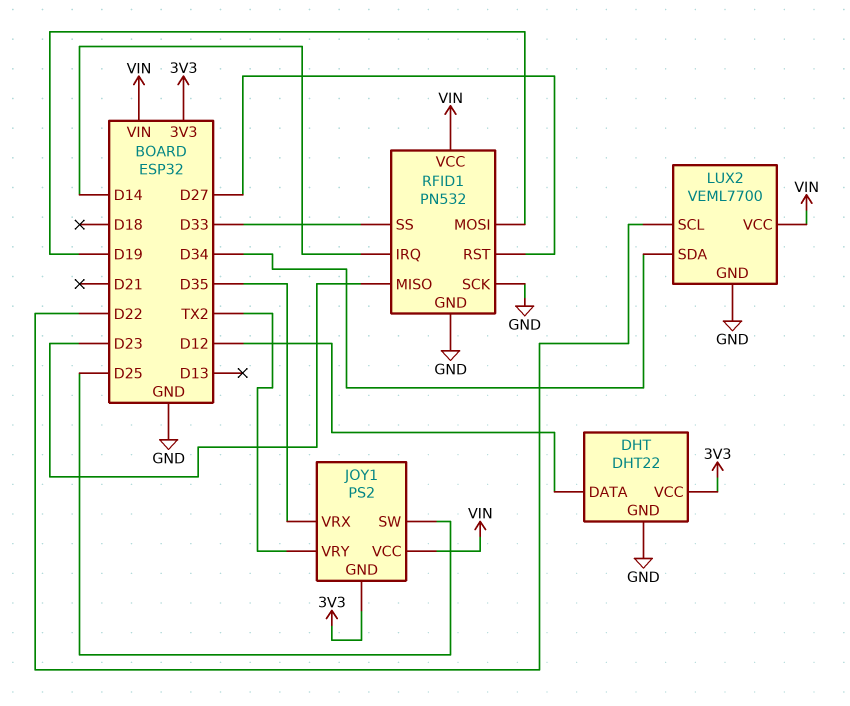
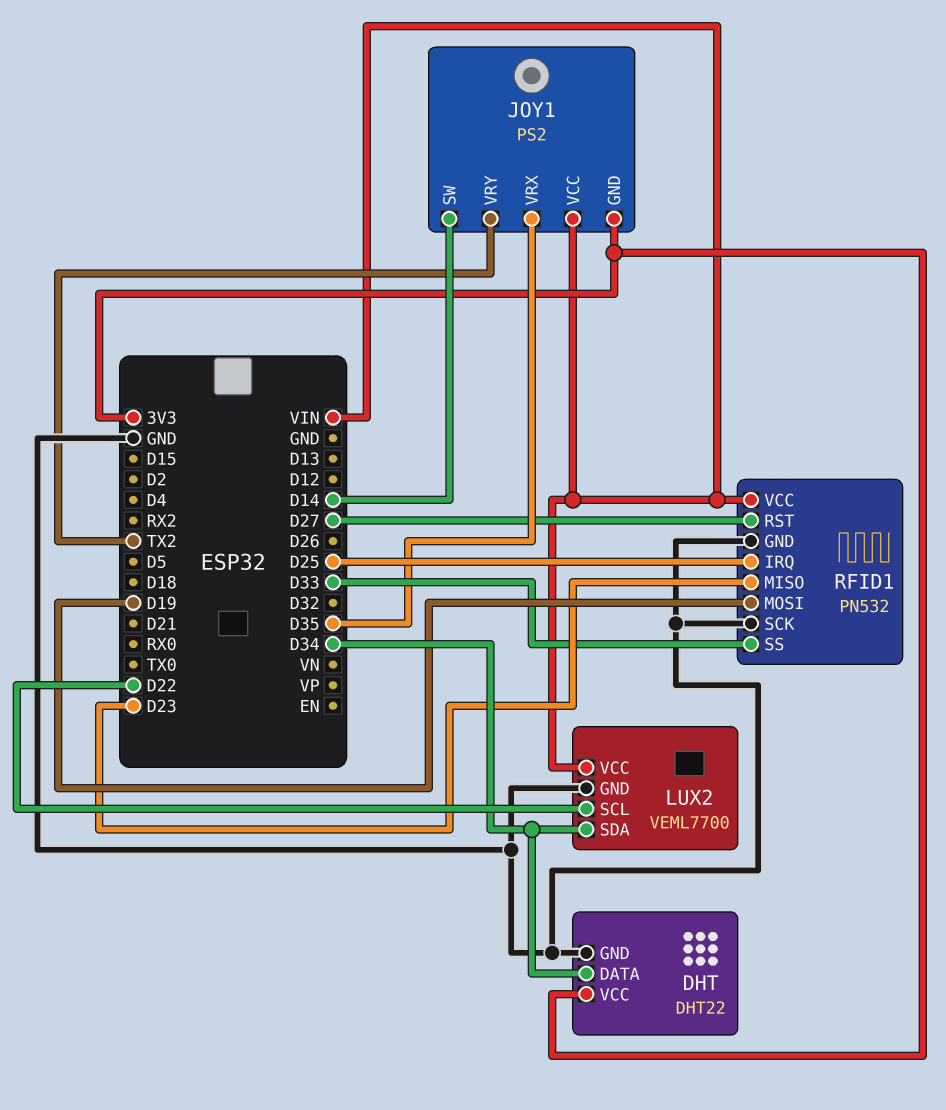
DHT pin DATA: D12 -> D34
JOY1 pin SW: D25 -> D14
RFID1 pin IRQ: D14 -> D25

